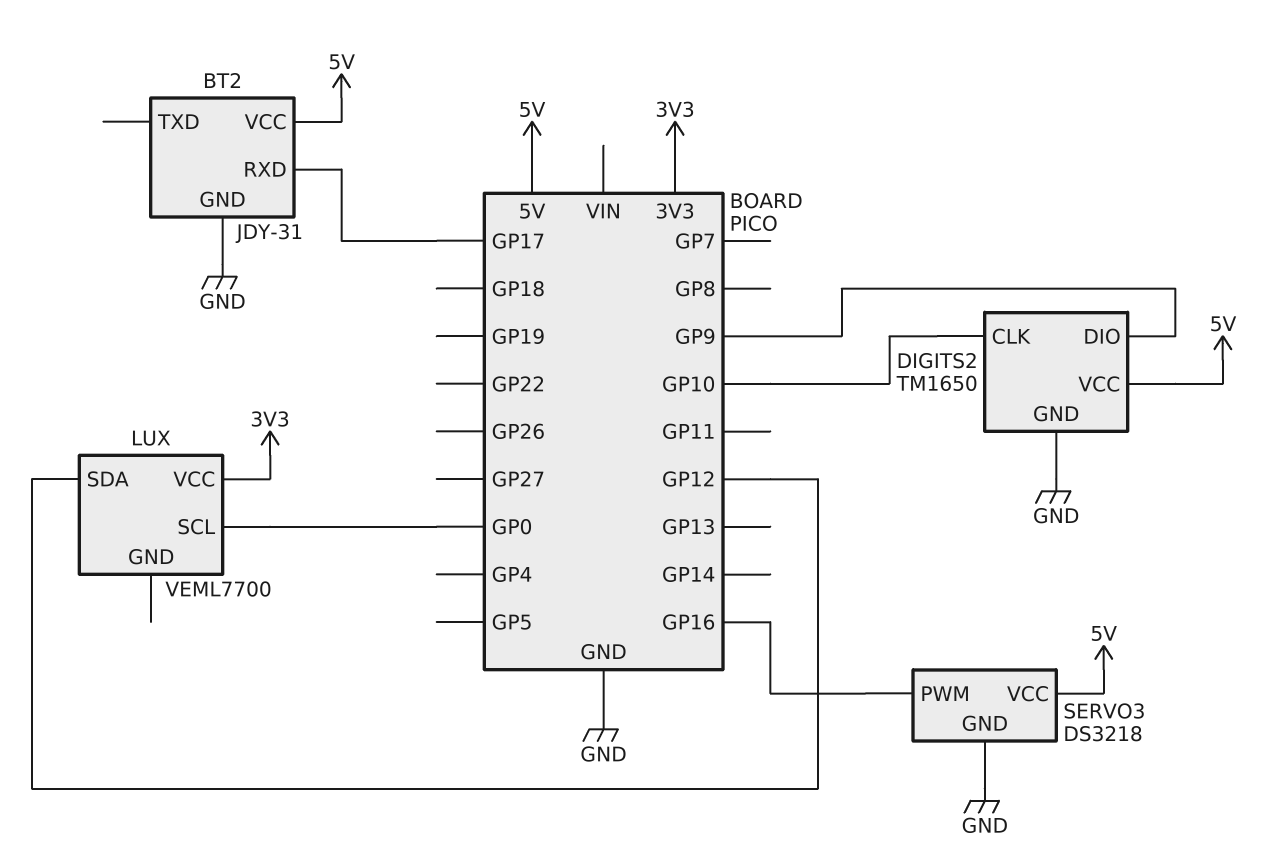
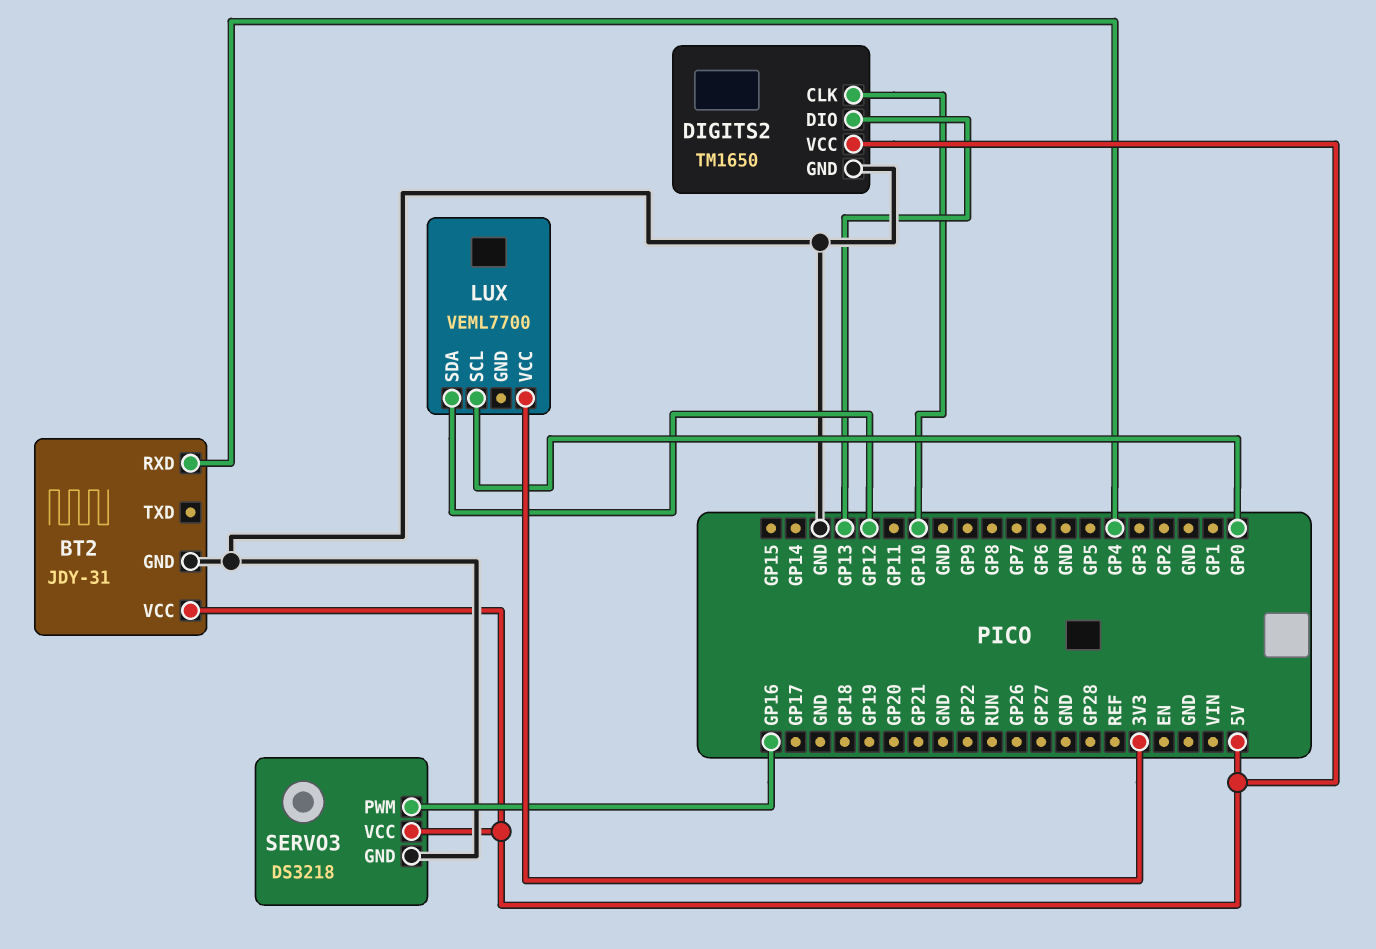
BT2 pin RXD: GP17 -> GP4
DIGITS2 pin DIO: GP9 -> GP13

